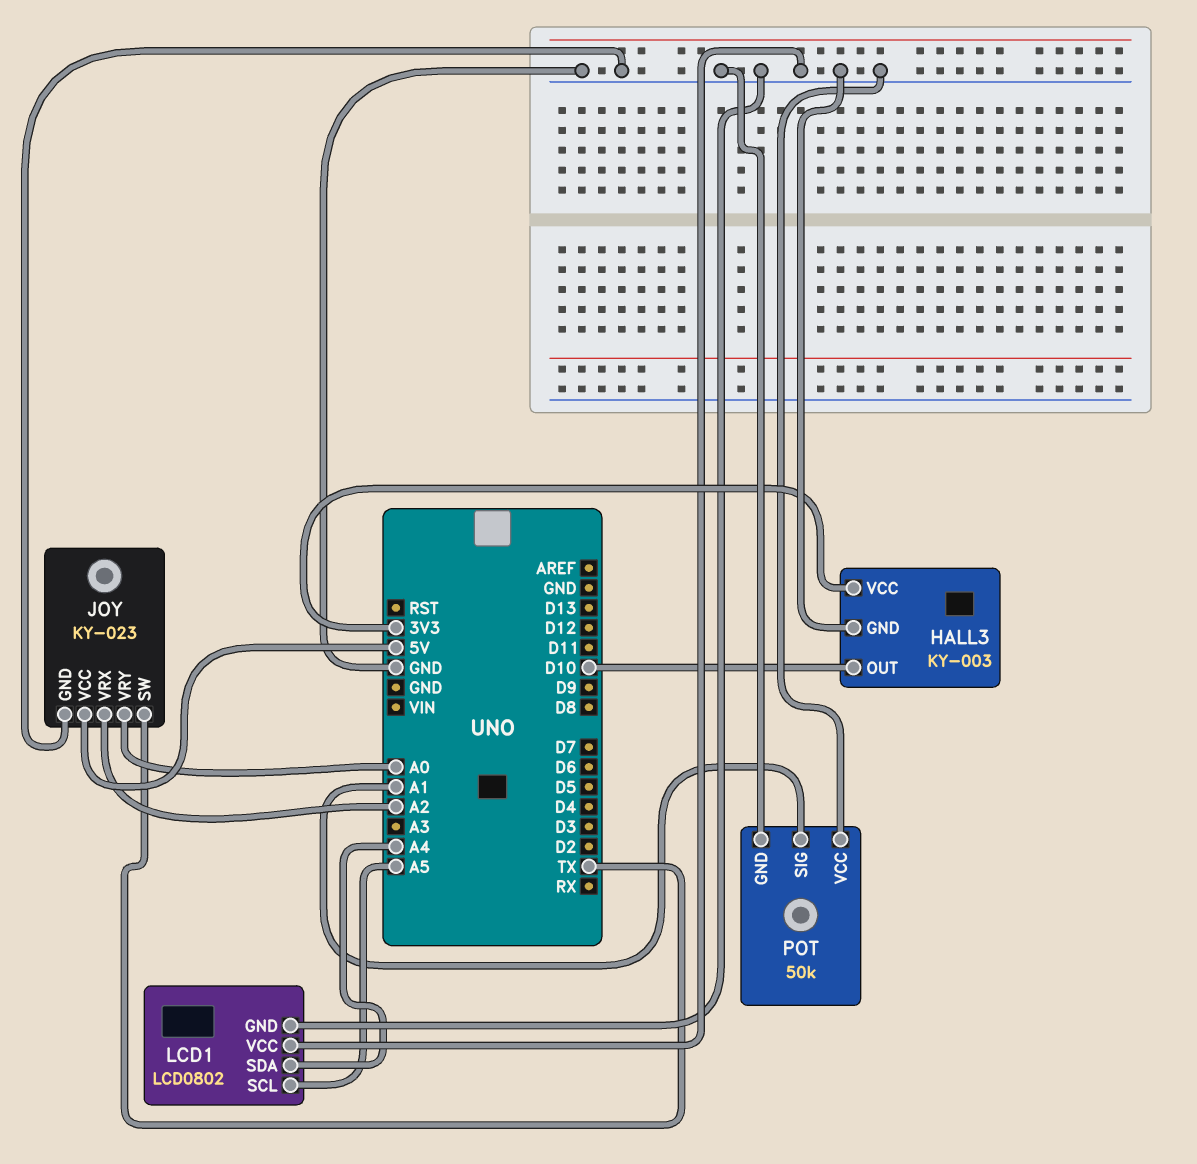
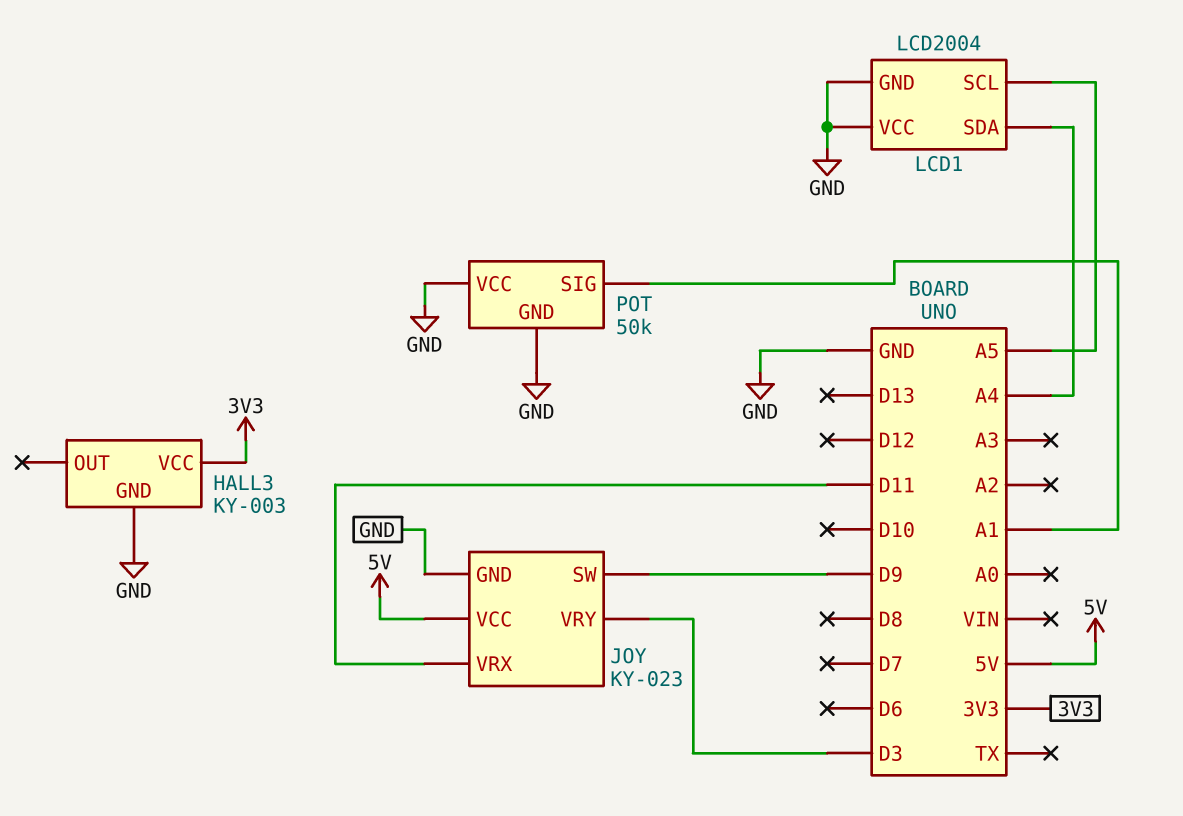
HALL3 pin OUT: D10 -> none
JOY pin SW: TX -> D9
JOY pin VRX: A2 -> D11
JOY pin VRY: A0 -> D3
LCD1: LCD0802 -> LCD2004

